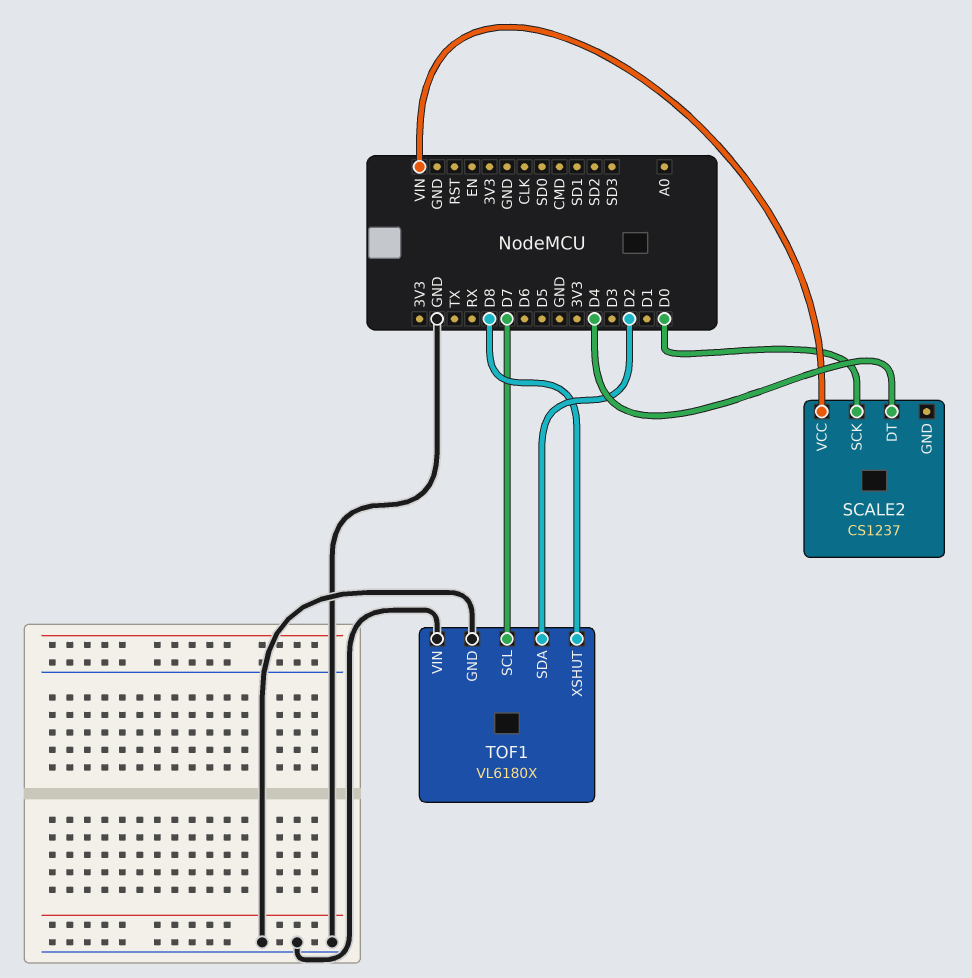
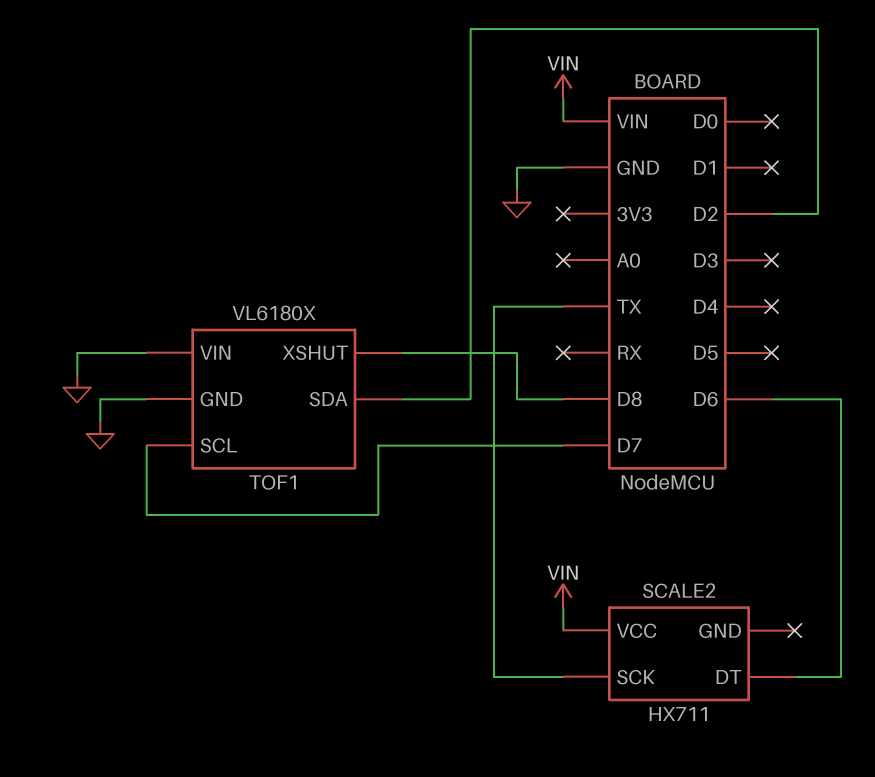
SCALE2: CS1237 -> HX711
SCALE2 pin DT: D4 -> D6
SCALE2 pin SCK: D0 -> TX

